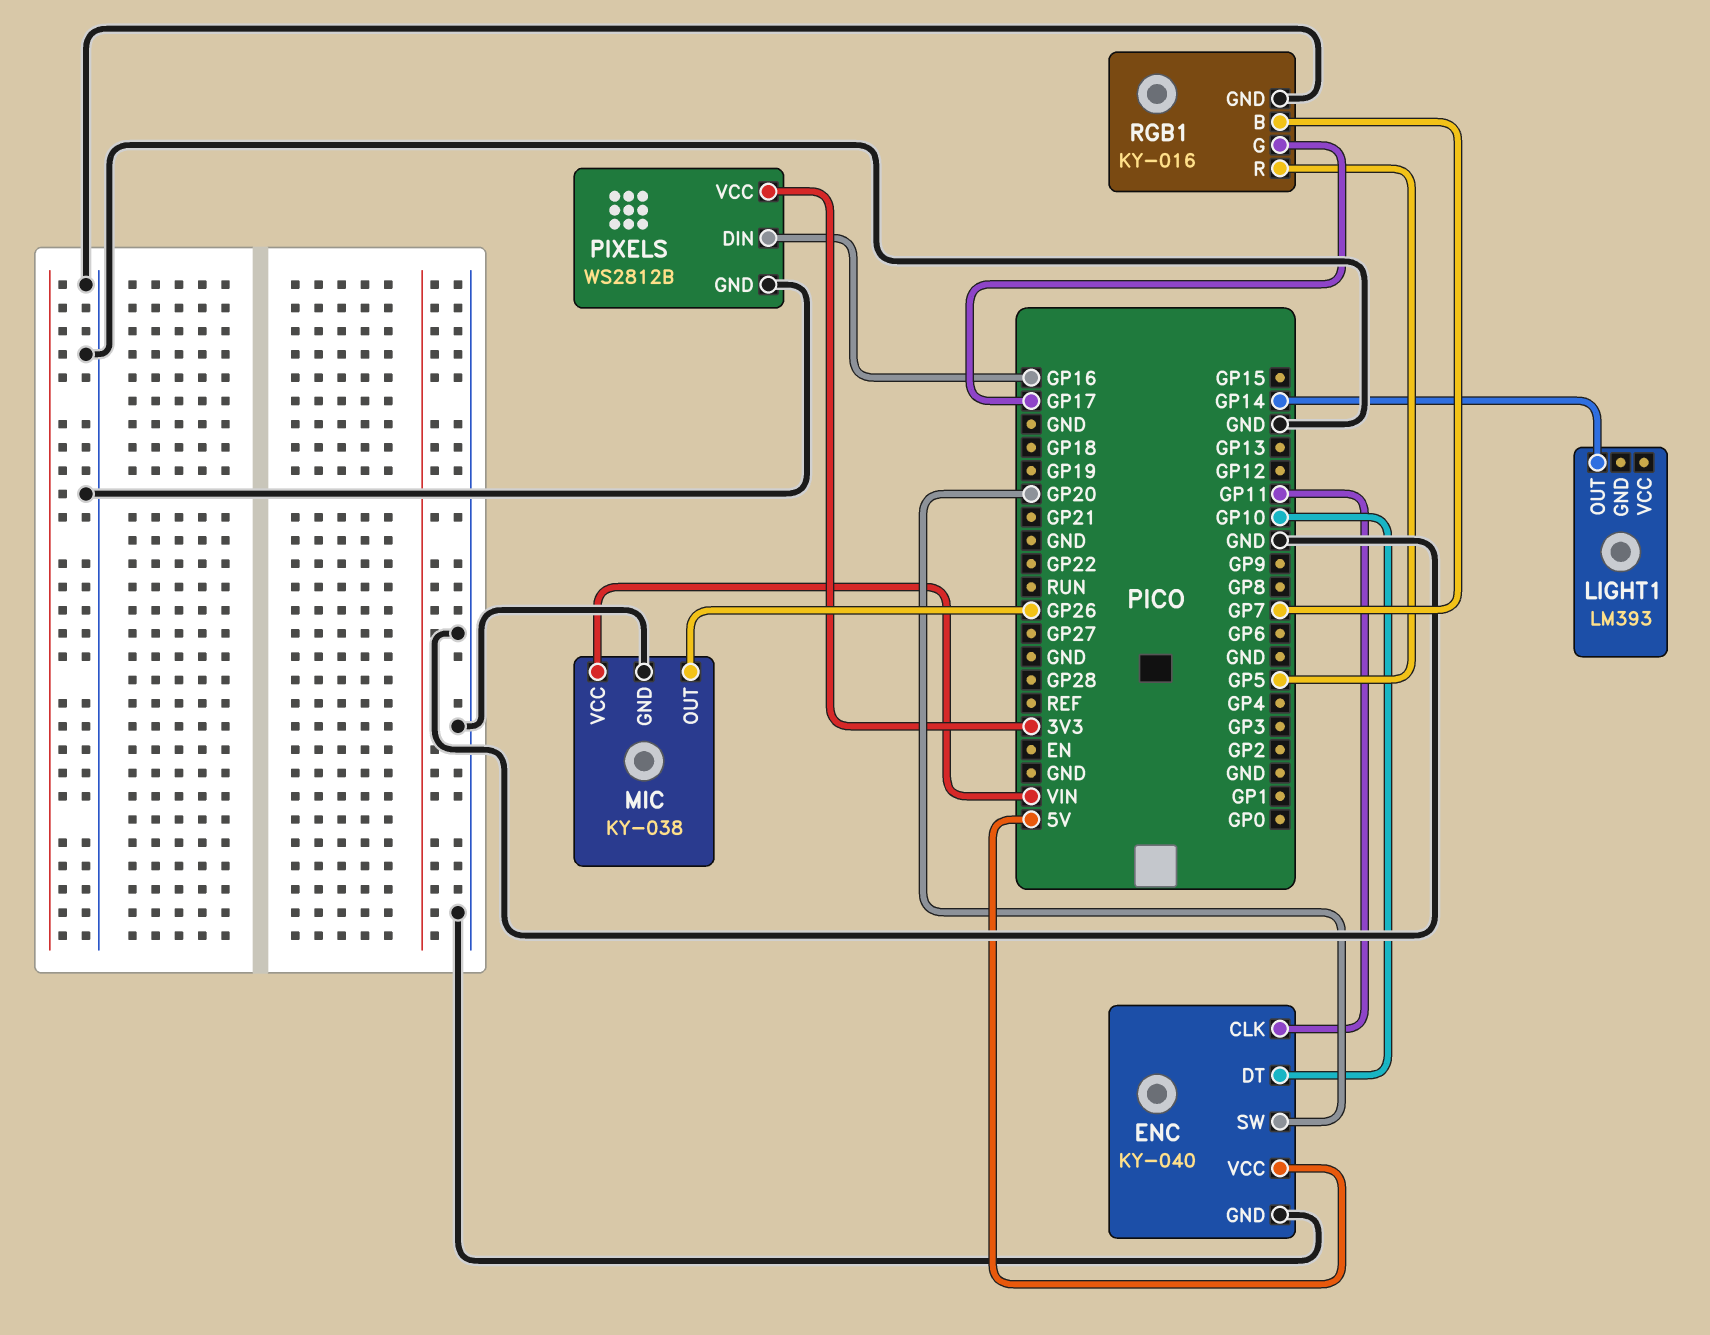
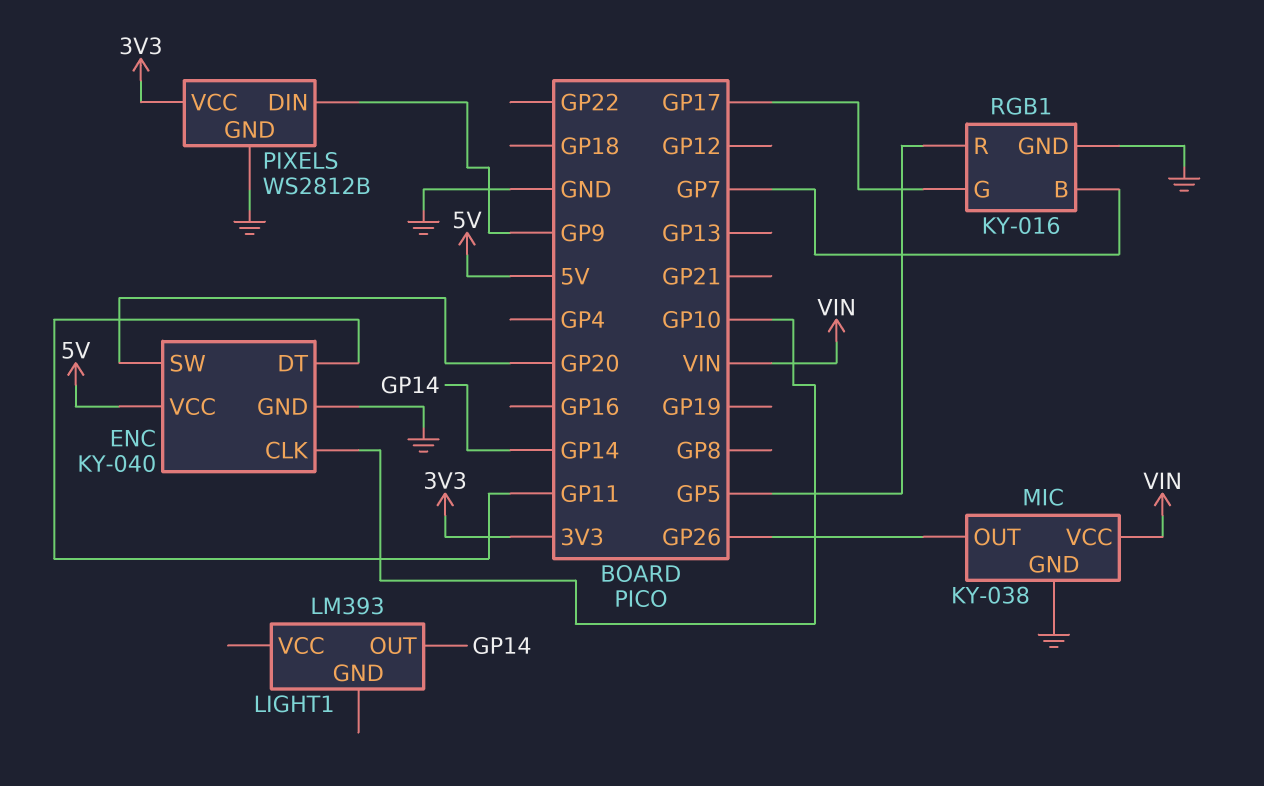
ENC pin CLK: GP11 -> GP10
ENC pin DT: GP10 -> GP11
PIXELS pin DIN: GP16 -> GP9

